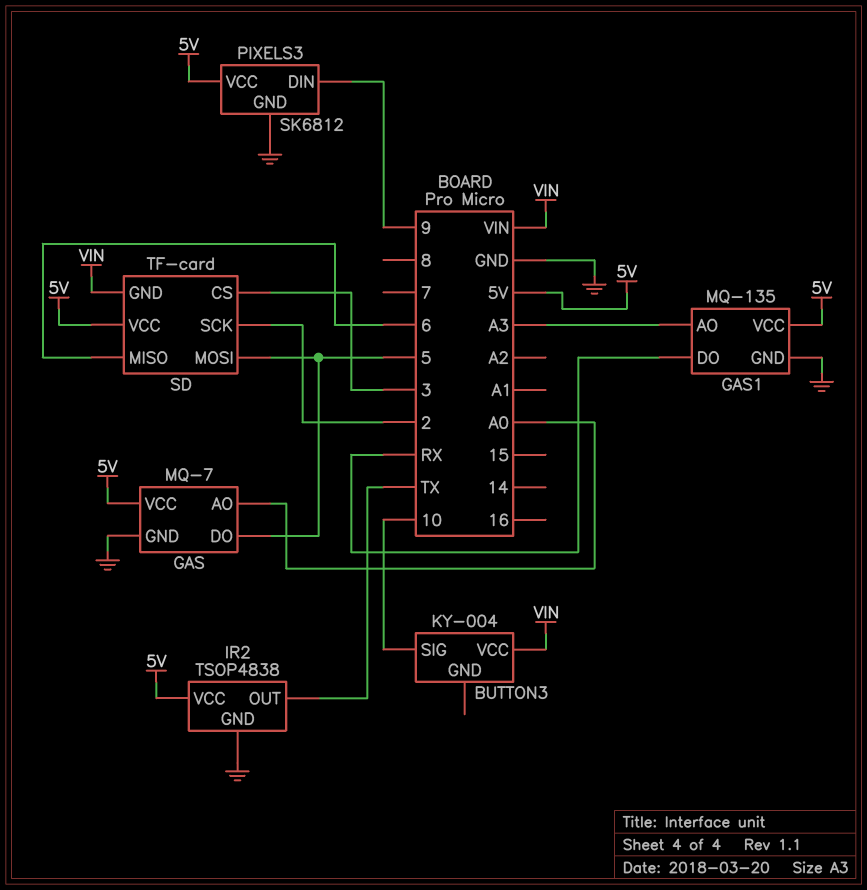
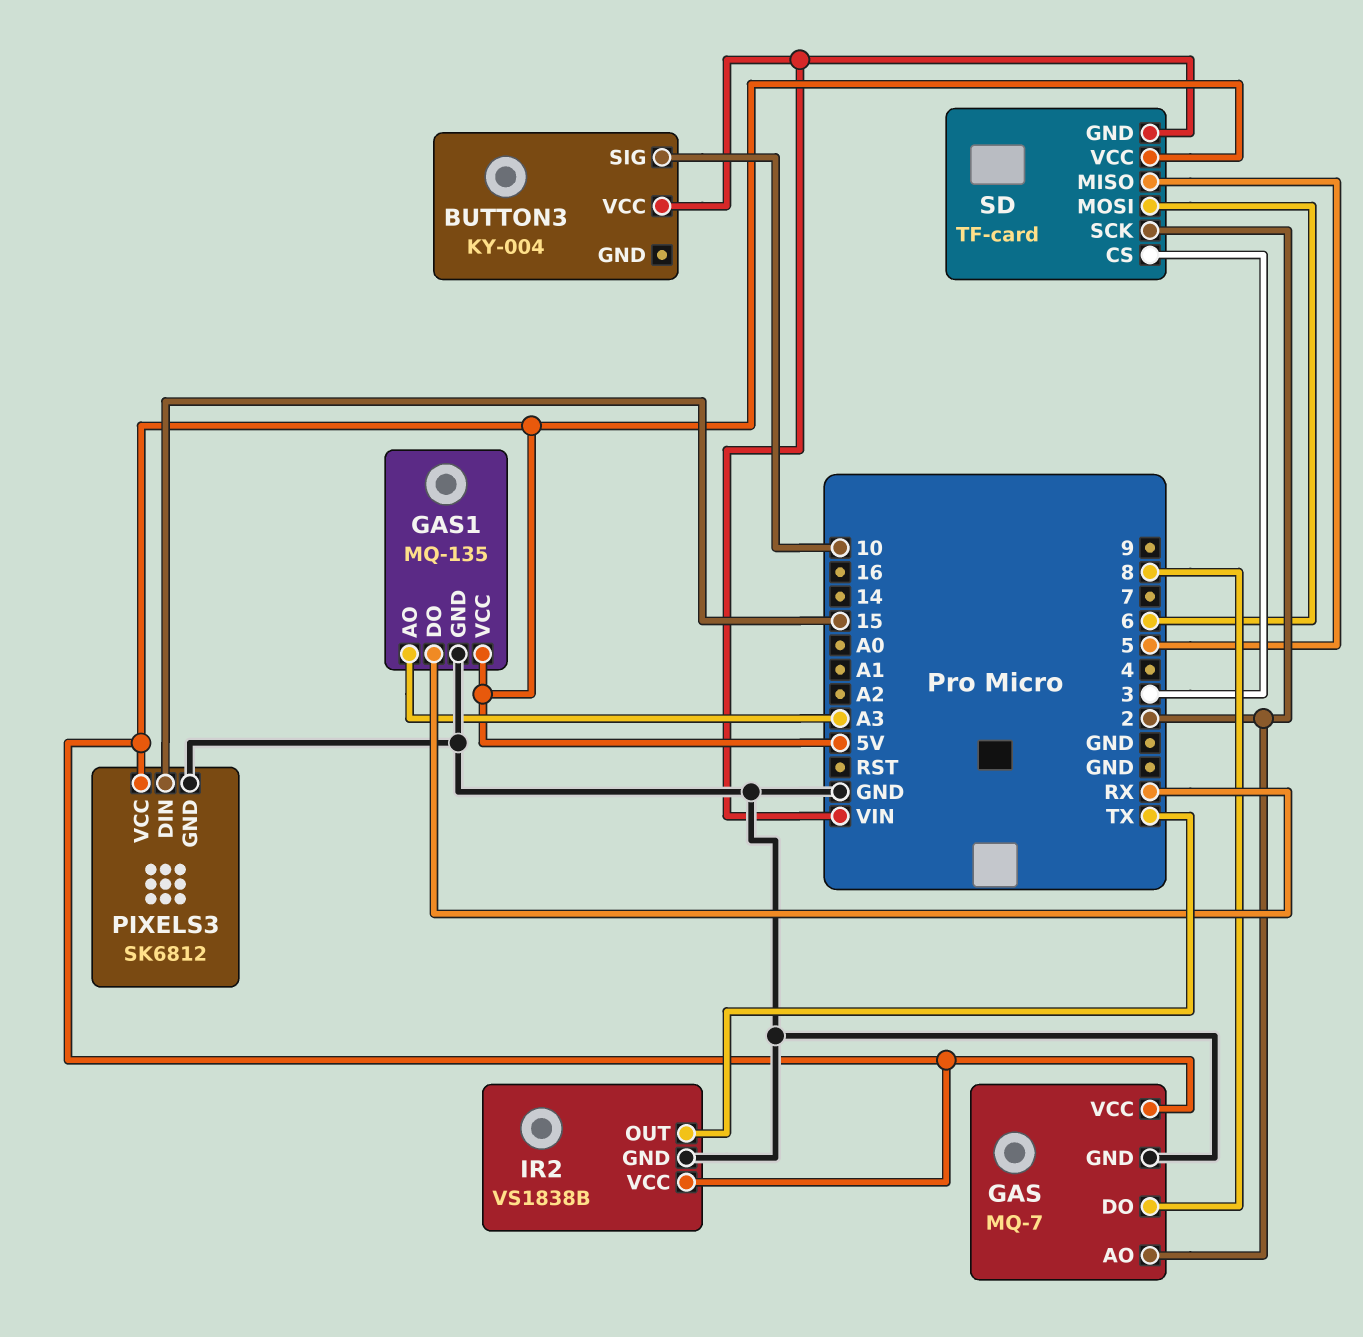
GAS pin AO: A0 -> 2
GAS pin DO: 5 -> 8
IR2: TSOP4838 -> VS1838B
PIXELS3 pin DIN: 9 -> 15
SD pin MISO: 6 -> 5
SD pin MOSI: 5 -> 6

